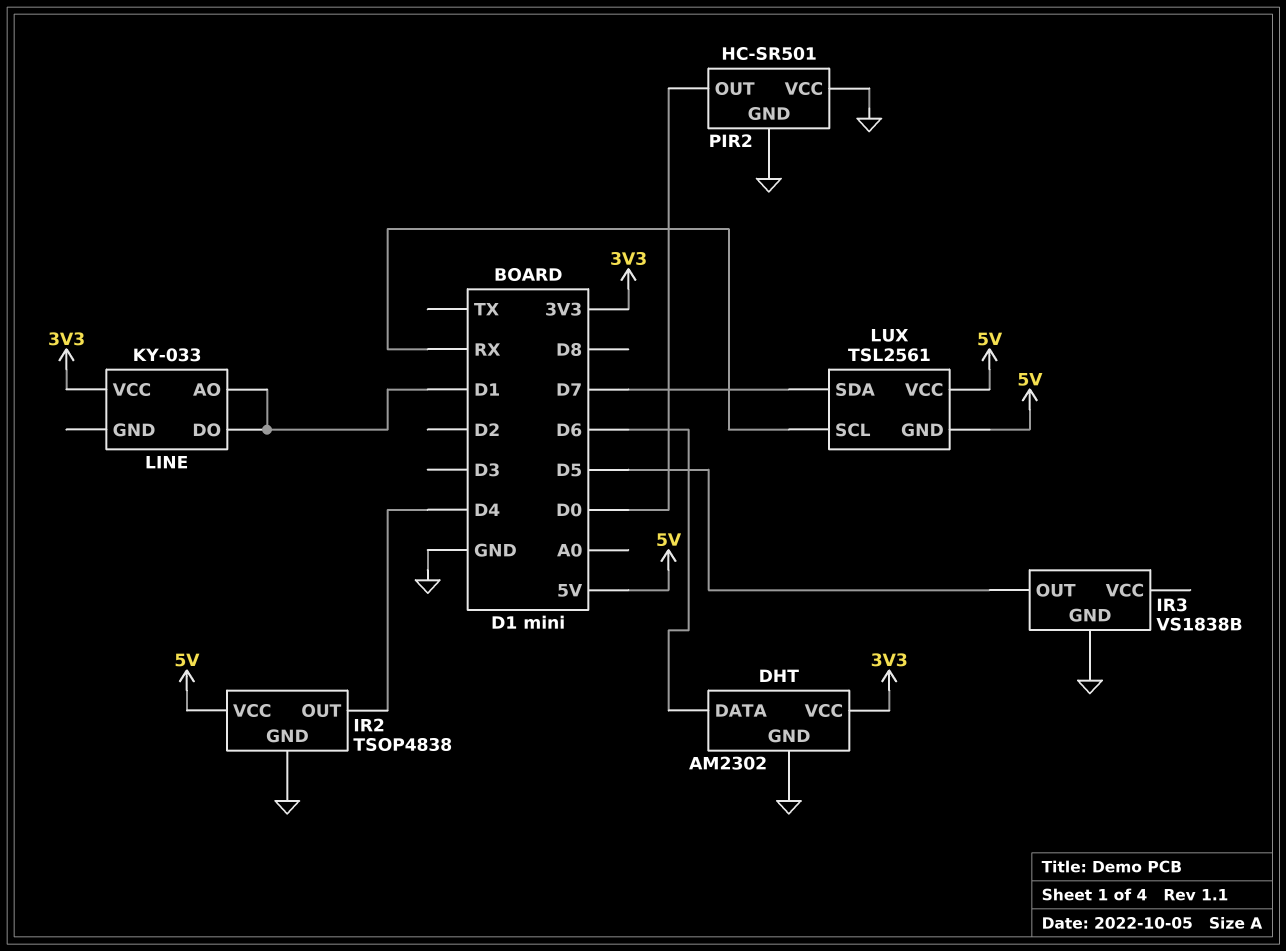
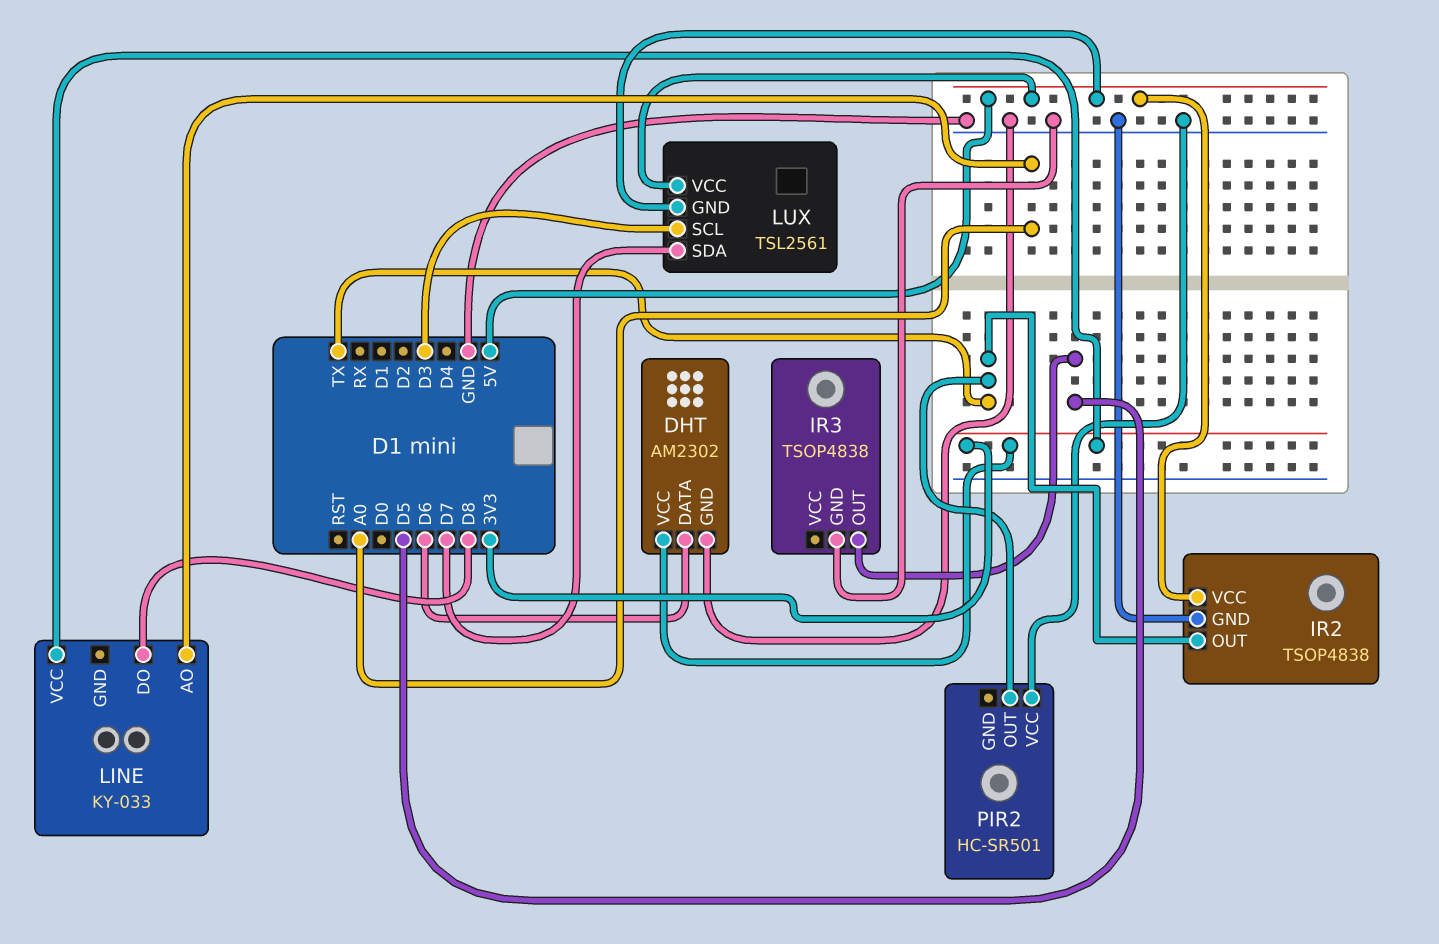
IR2 pin OUT: D4 -> TX
IR3: VS1838B -> TSOP4838
LINE pin AO: D1 -> A0
LINE pin DO: D1 -> D8
LUX pin SCL: RX -> D3
PIR2 pin GND: GND -> none
PIR2 pin OUT: D0 -> TX

